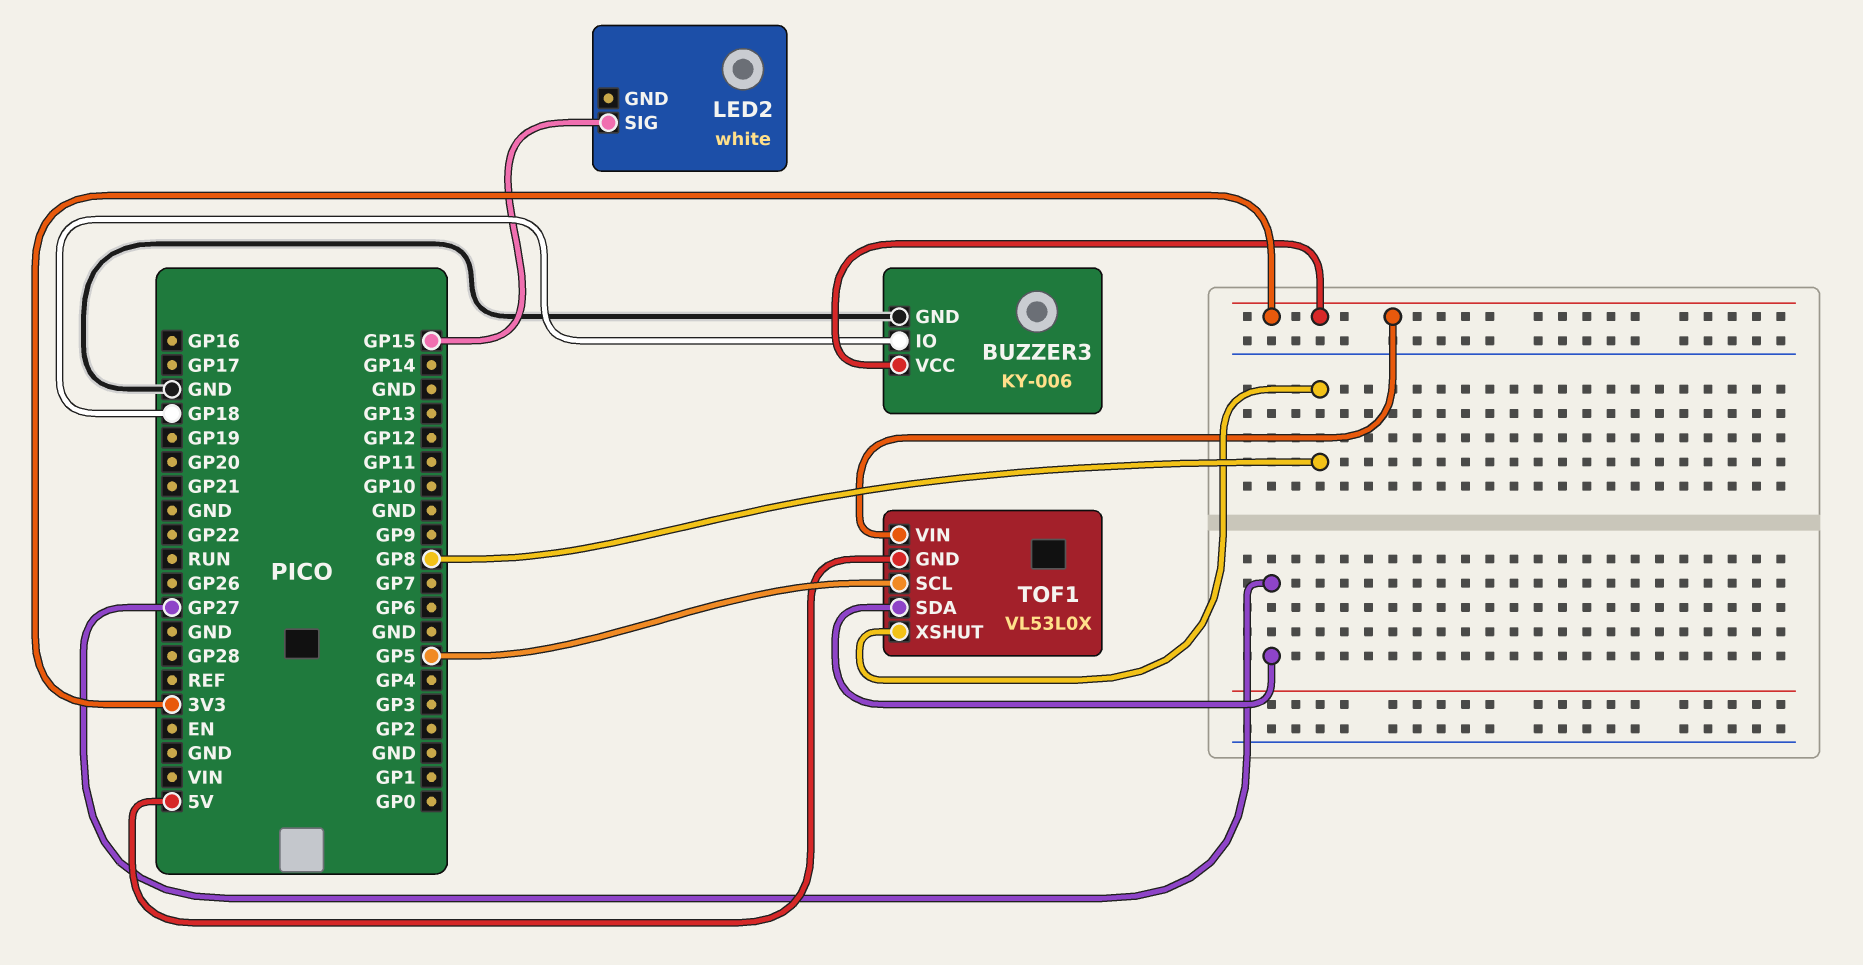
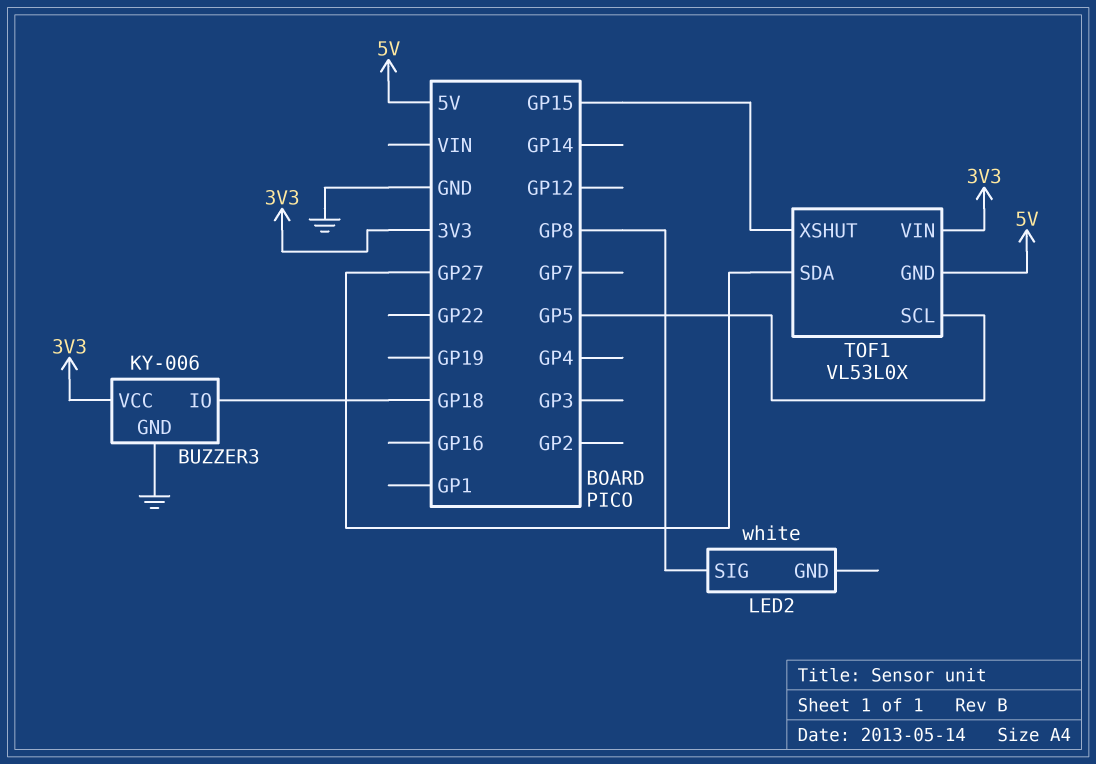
LED2 pin SIG: GP15 -> GP8
TOF1 pin XSHUT: GP8 -> GP15

